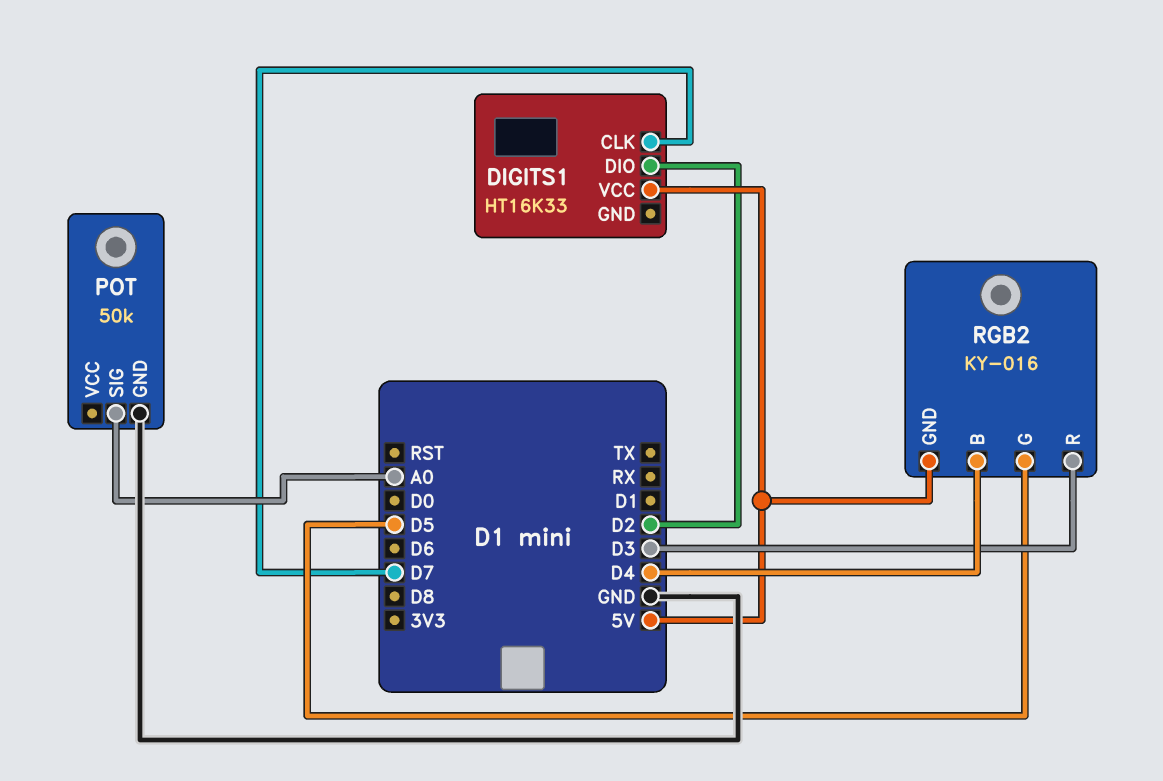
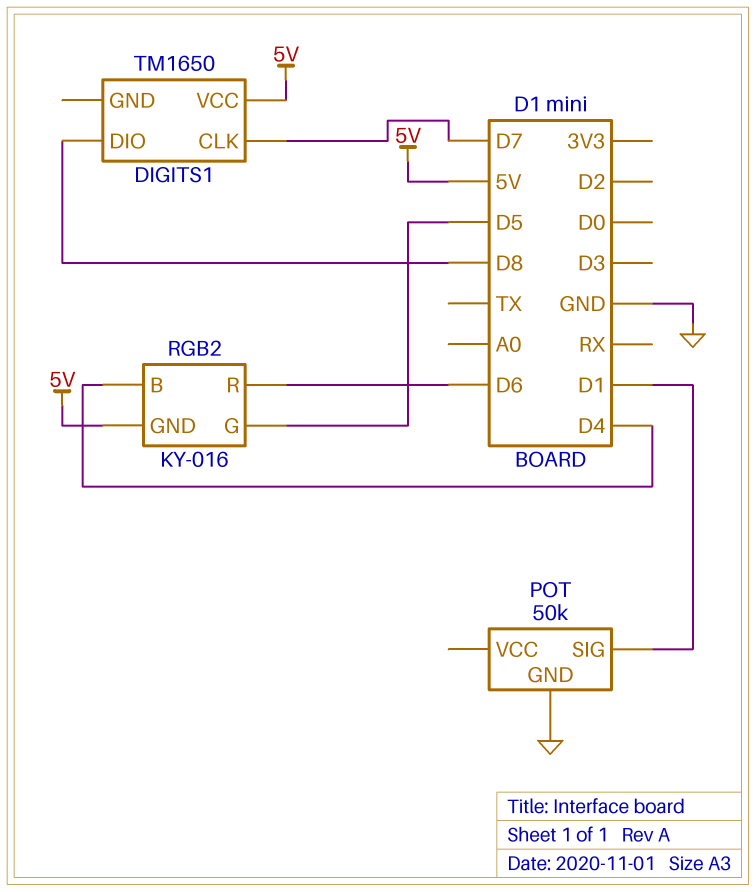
DIGITS1: HT16K33 -> TM1650
DIGITS1 pin DIO: D2 -> D8
POT pin SIG: A0 -> D1
RGB2 pin R: D3 -> D6

